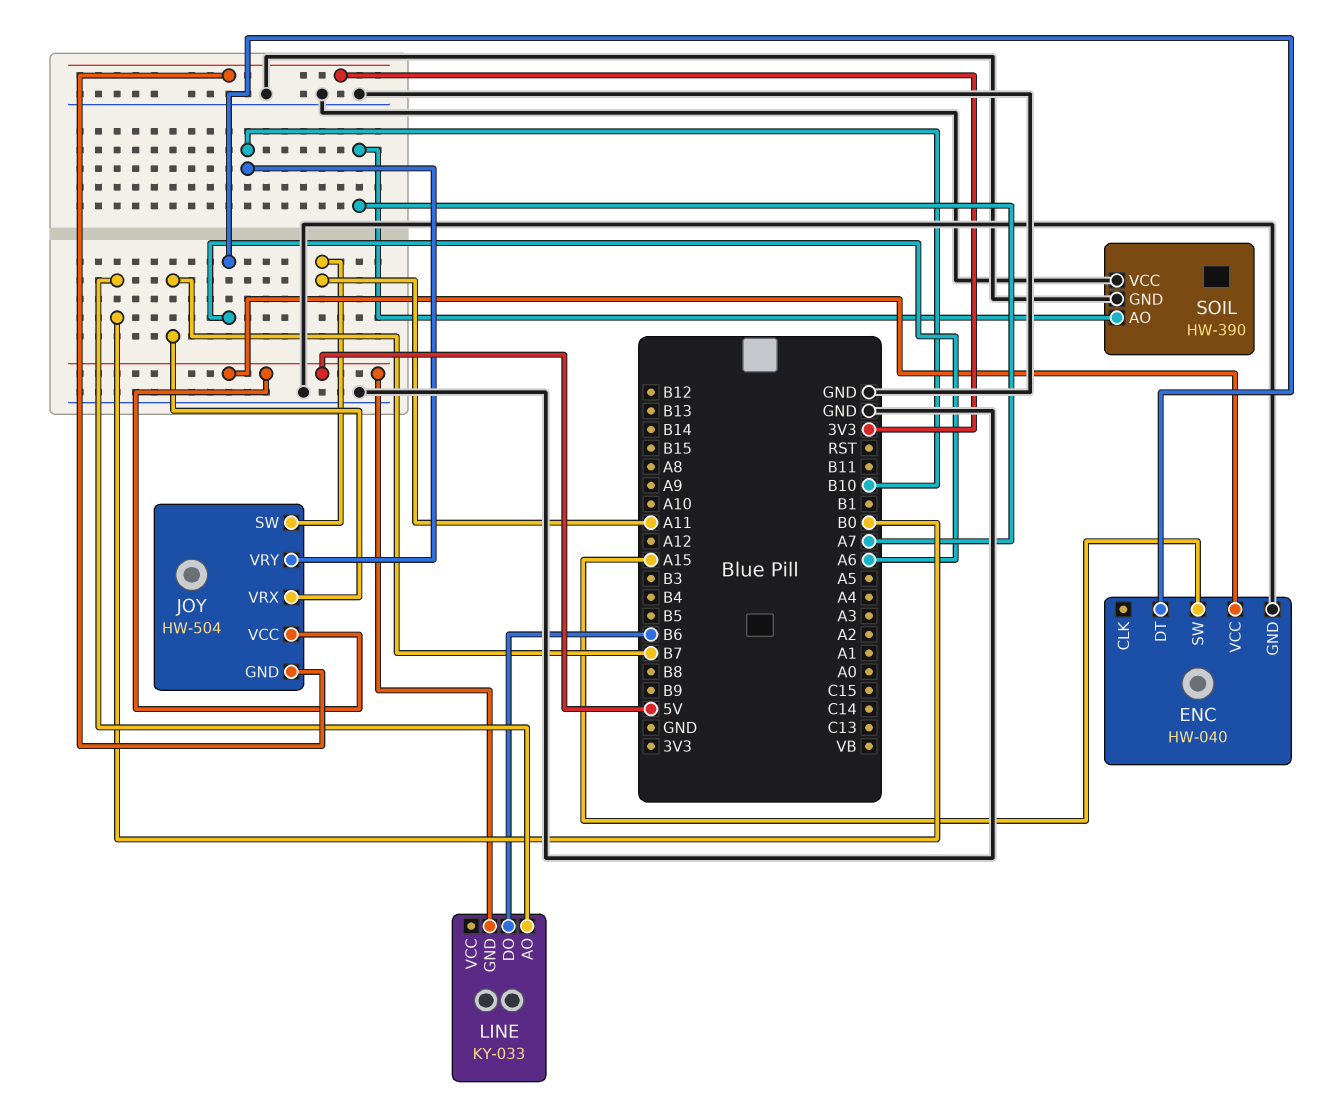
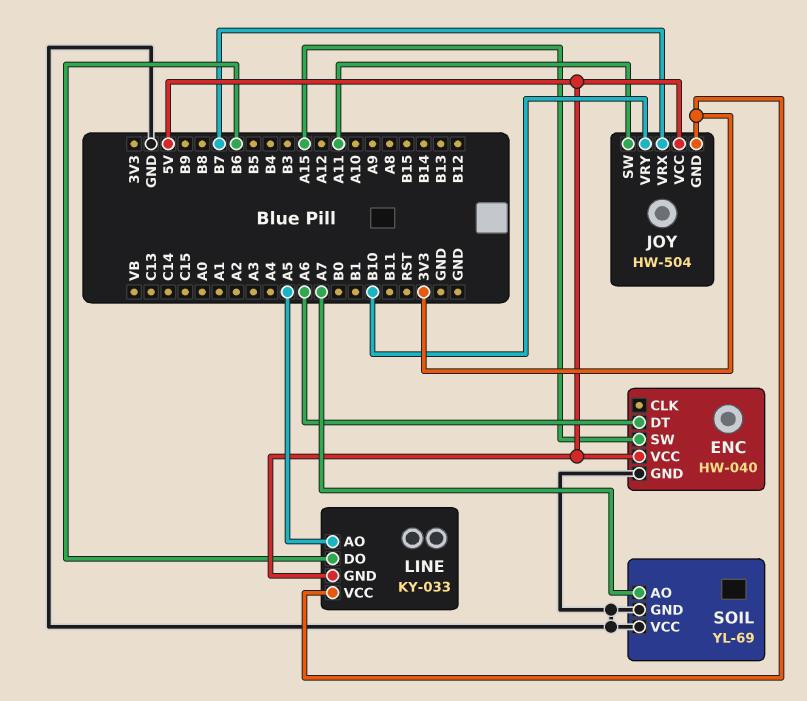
LINE pin AO: B0 -> A5
LINE pin VCC: none -> 3V3
SOIL: HW-390 -> YL-69

